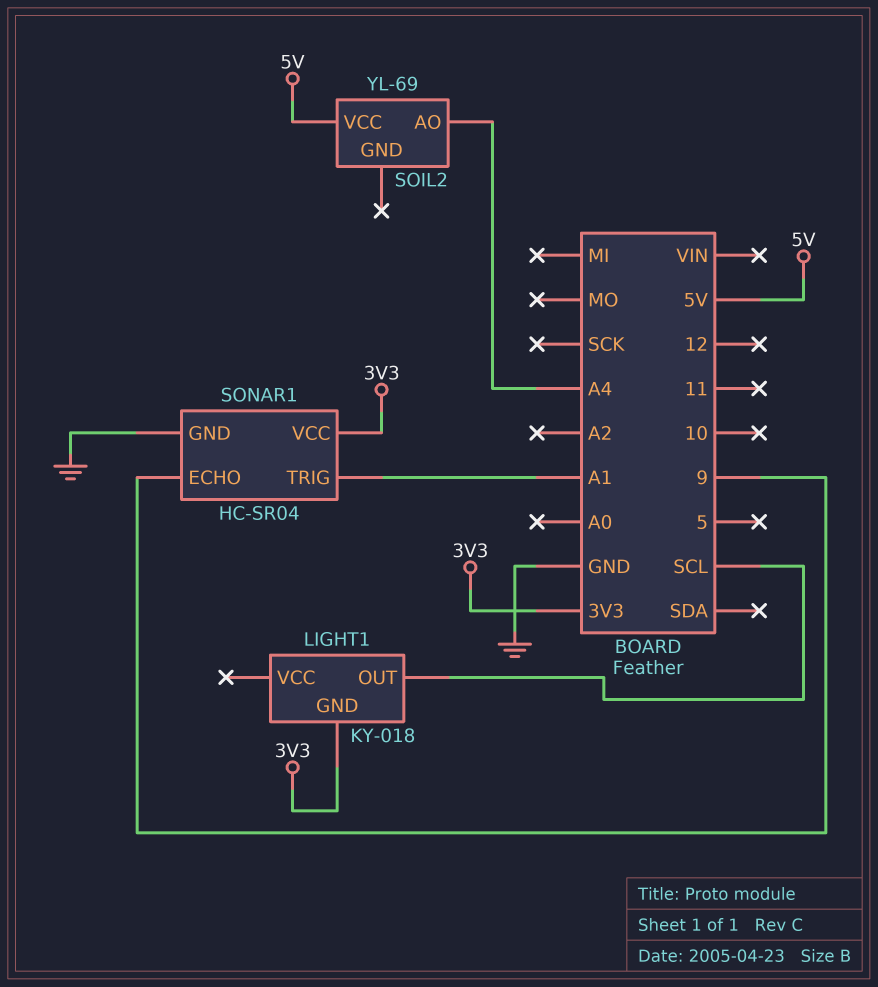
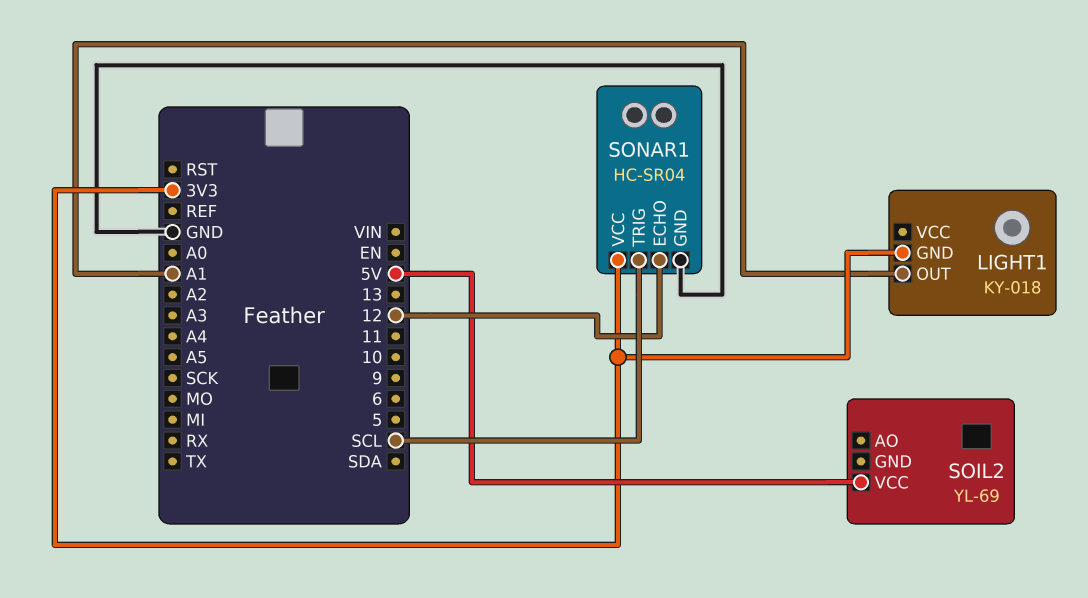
LIGHT1 pin OUT: SCL -> A1
SOIL2 pin AO: A4 -> none
SONAR1 pin ECHO: 9 -> 12
SONAR1 pin TRIG: A1 -> SCL

